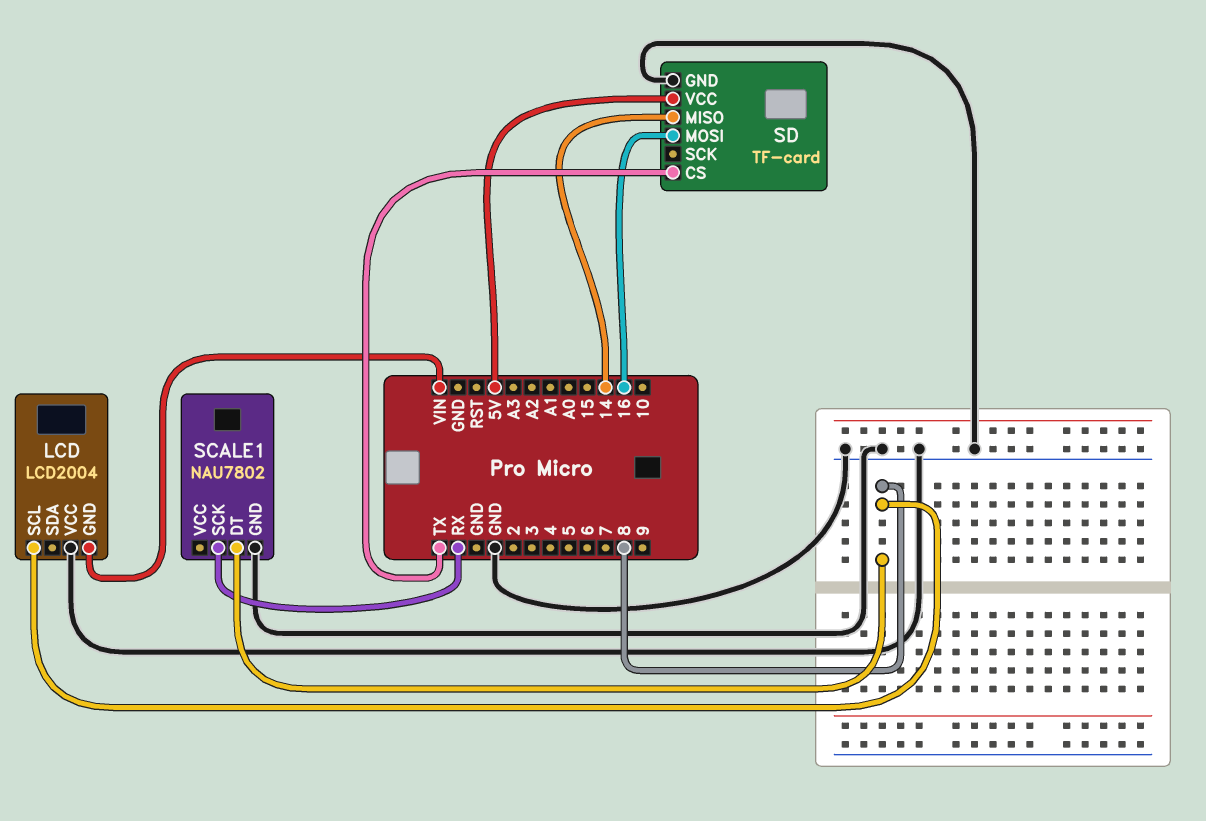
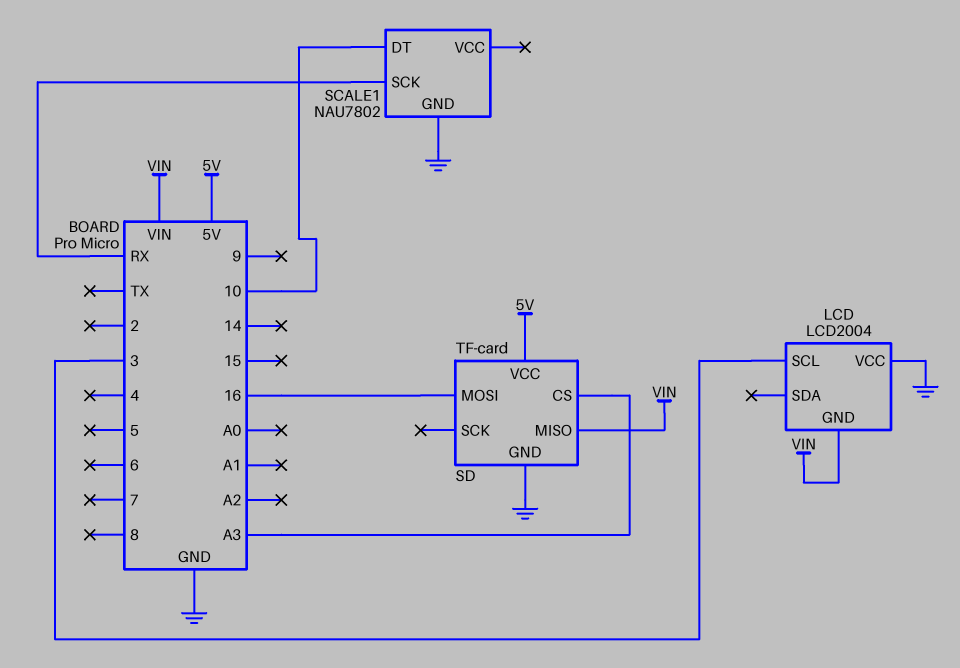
LCD pin SCL: 8 -> 3
SCALE1 pin DT: 8 -> 10
SD pin CS: TX -> A3
SD pin MISO: 14 -> VIN

